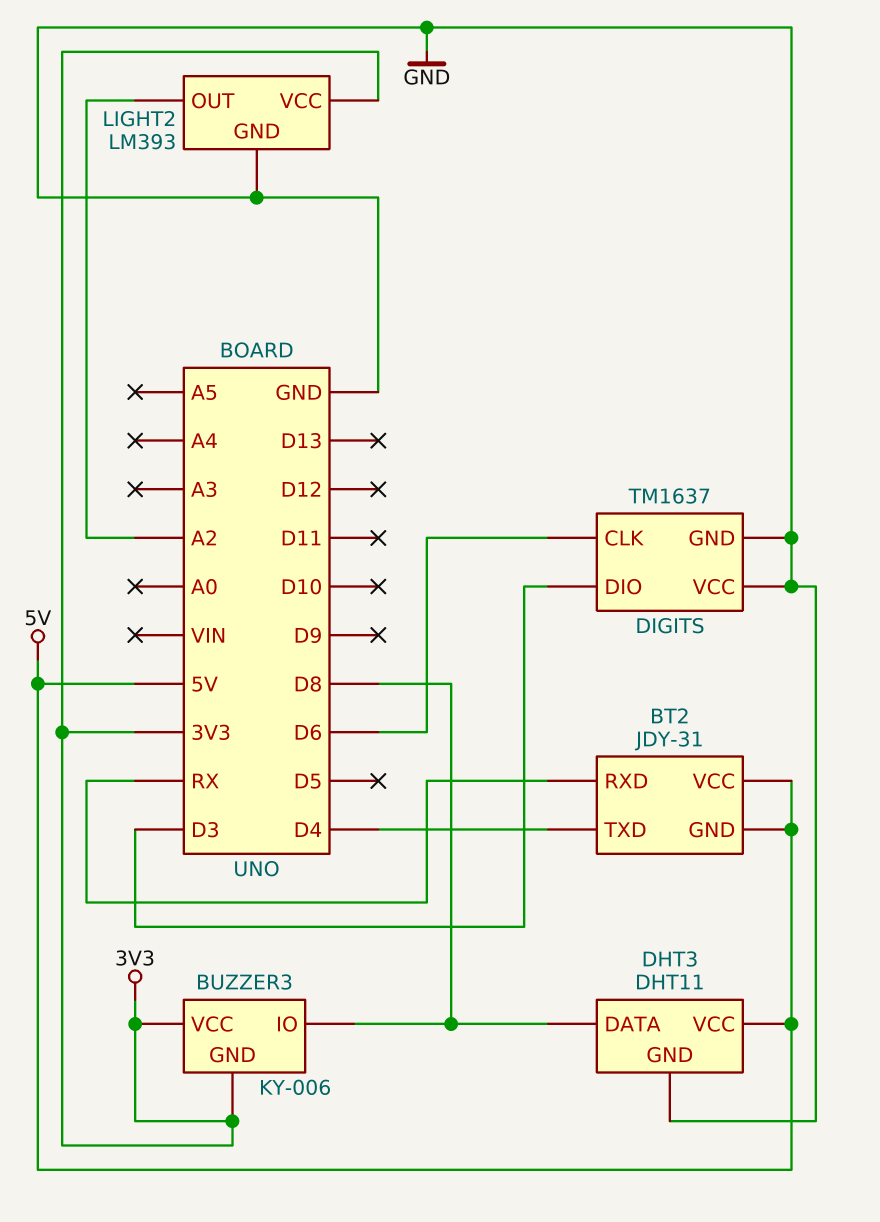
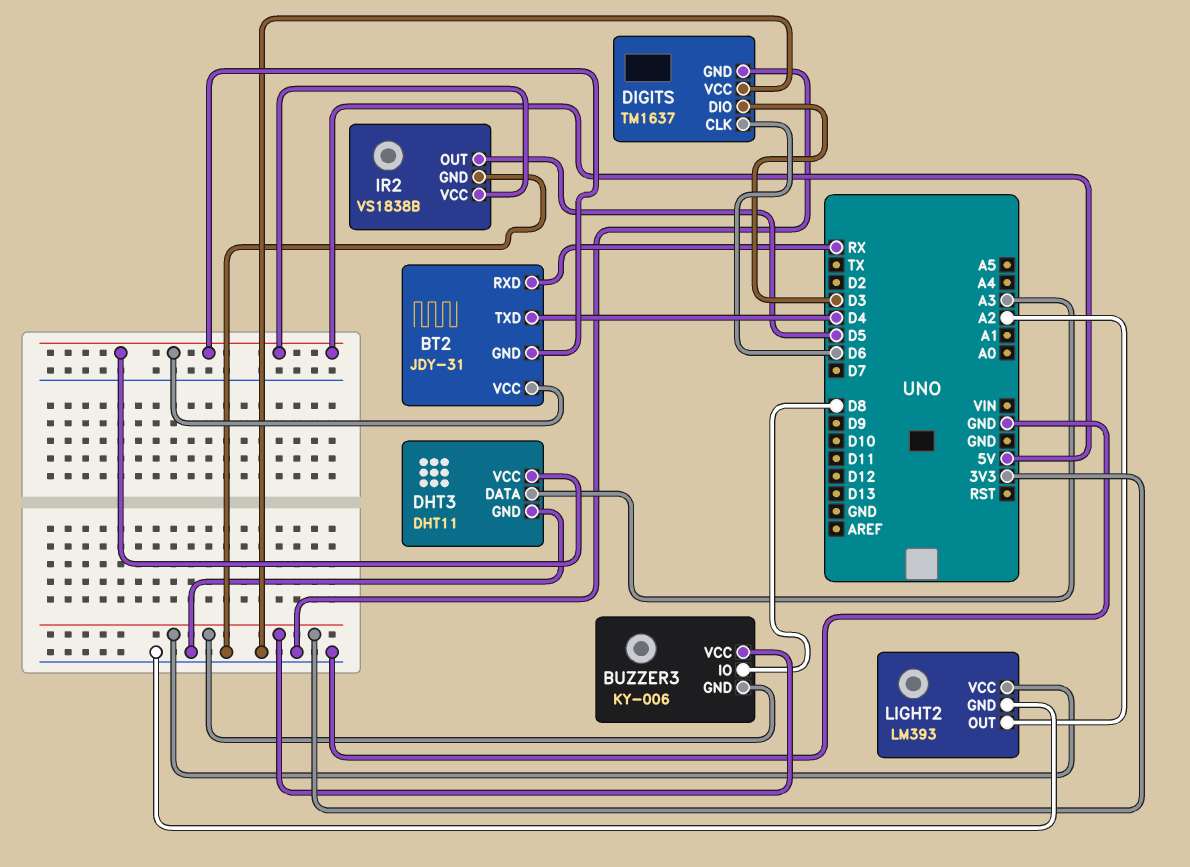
DHT3 pin DATA: D8 -> A3
IR2: none -> VS1838B
IR2 pin GND: none -> GND
IR2 pin OUT: none -> D5
IR2 pin VCC: none -> 5V

